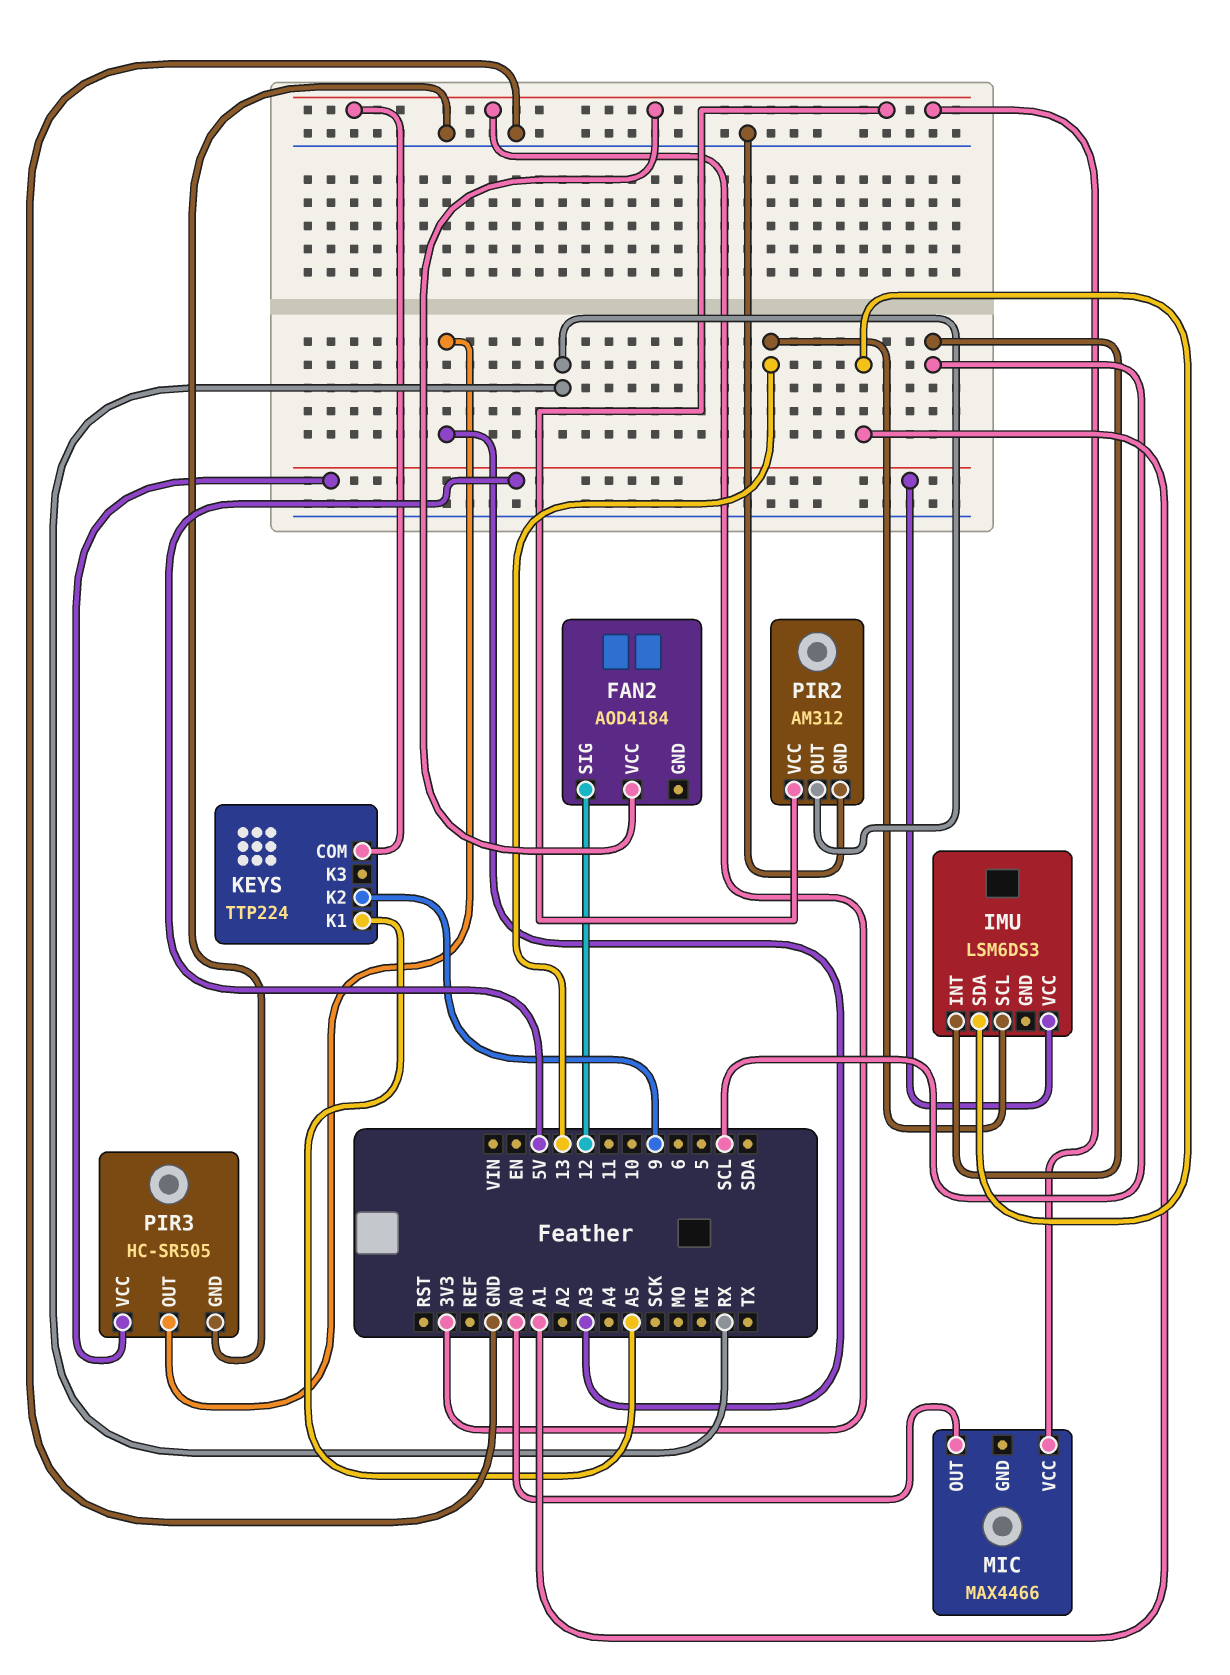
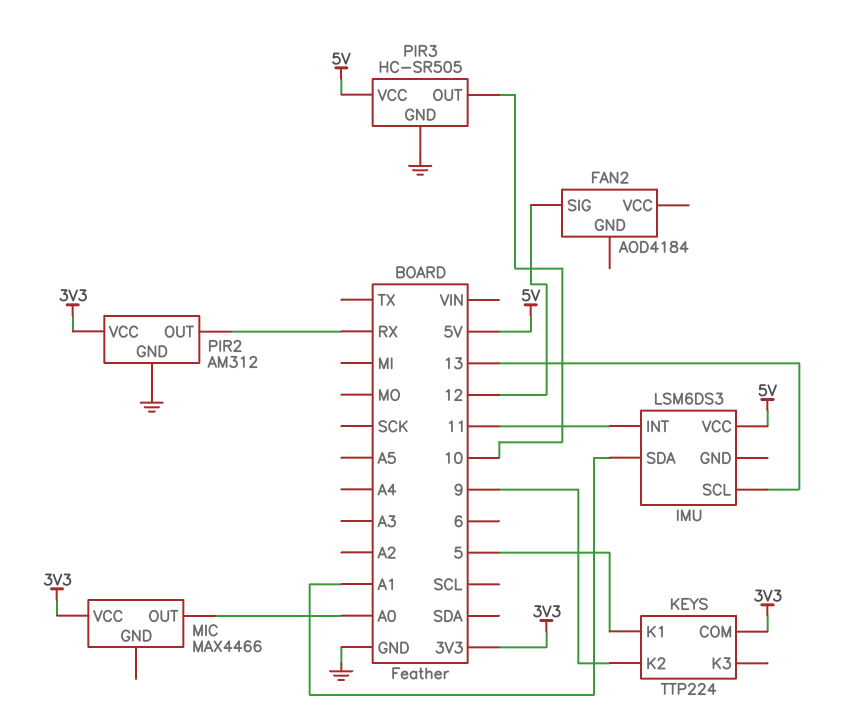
FAN2 pin VCC: 3V3 -> none
IMU pin INT: SCL -> 11
KEYS pin K1: A5 -> 5
PIR3 pin OUT: A3 -> 10

